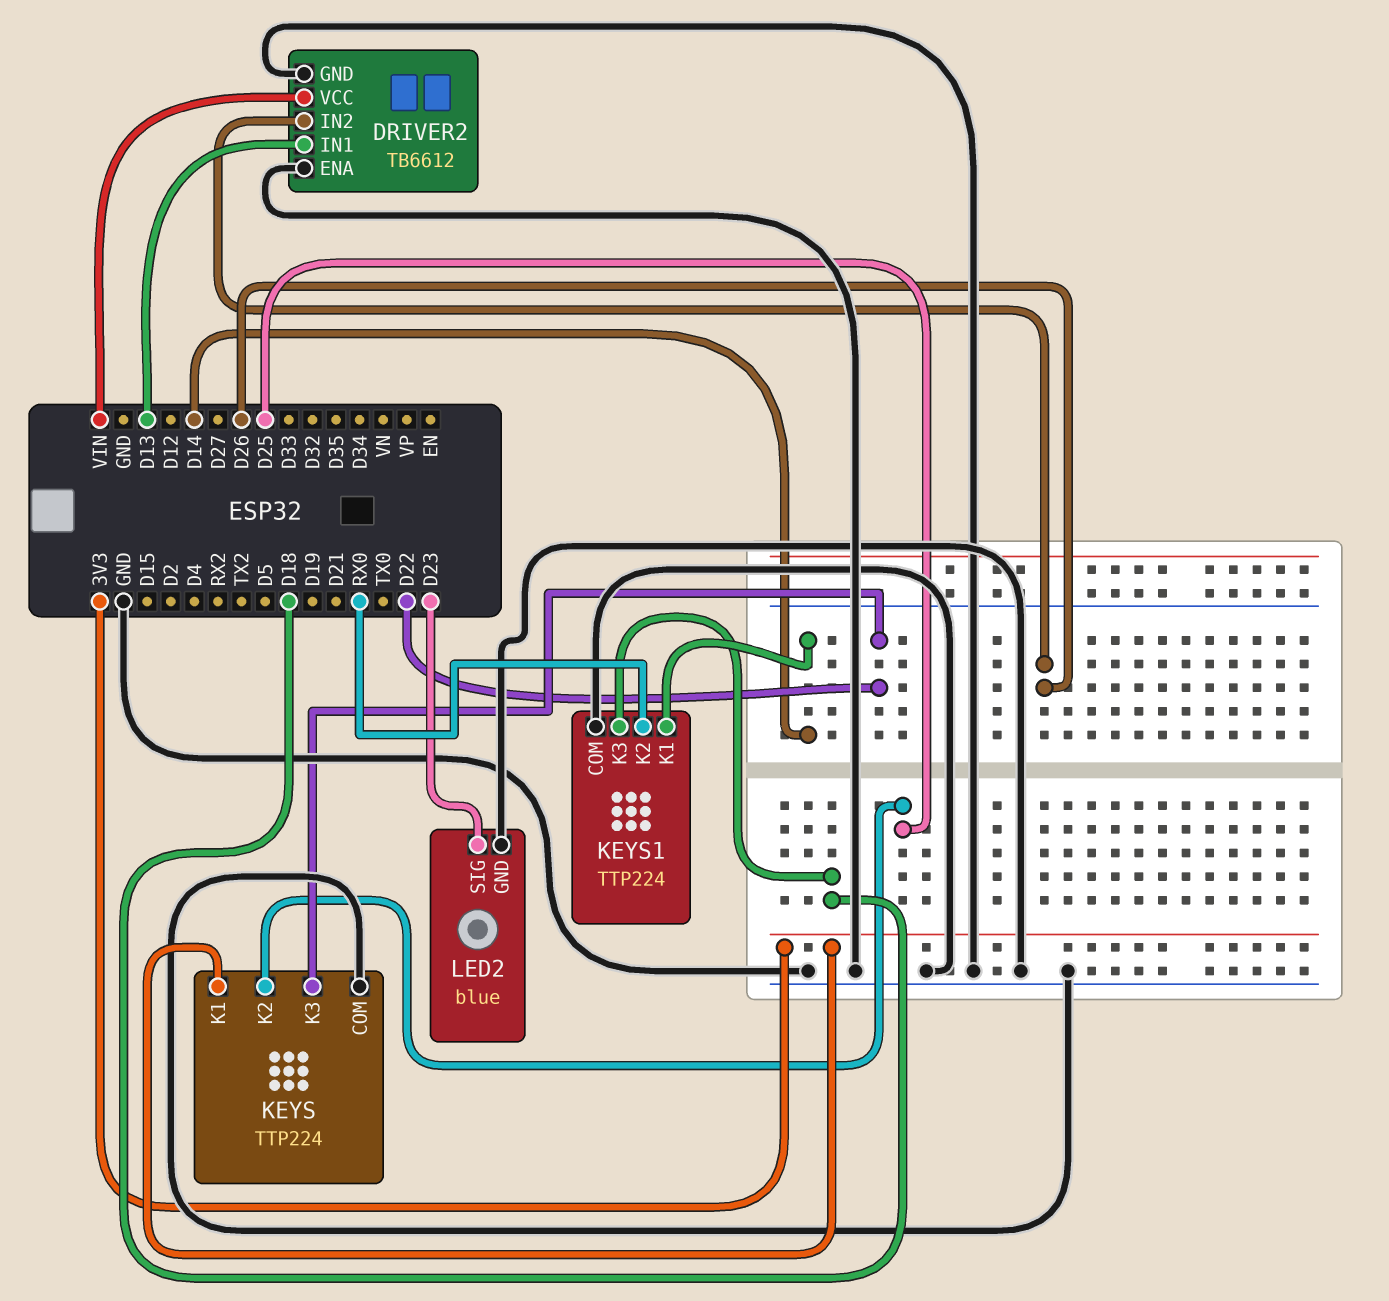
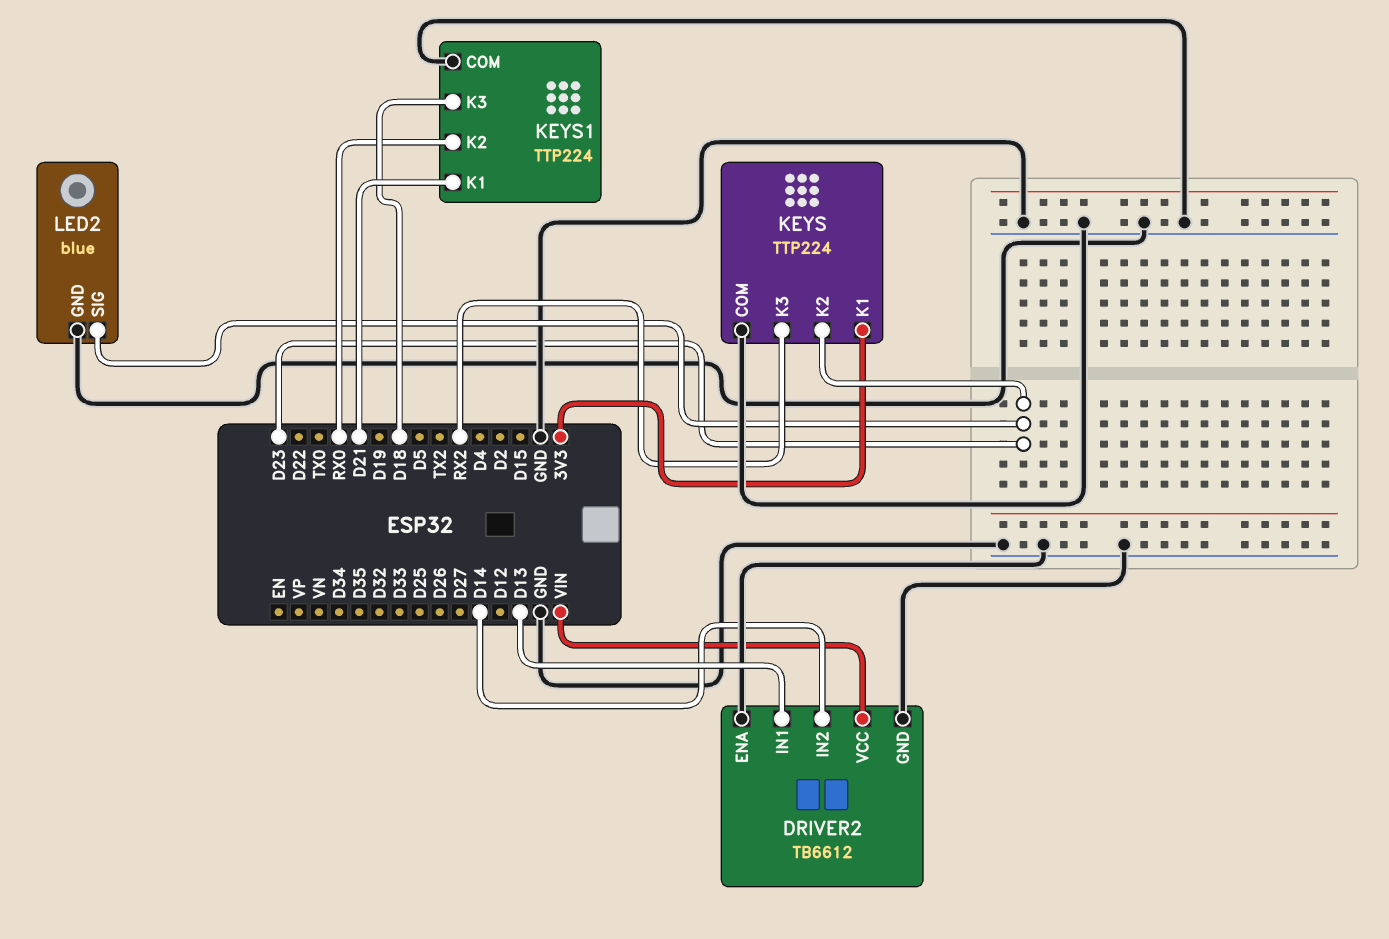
DRIVER2 pin IN2: D26 -> D14
KEYS pin K2: D25 -> D23
KEYS pin K3: D22 -> RX2
KEYS1 pin K1: D14 -> D21

